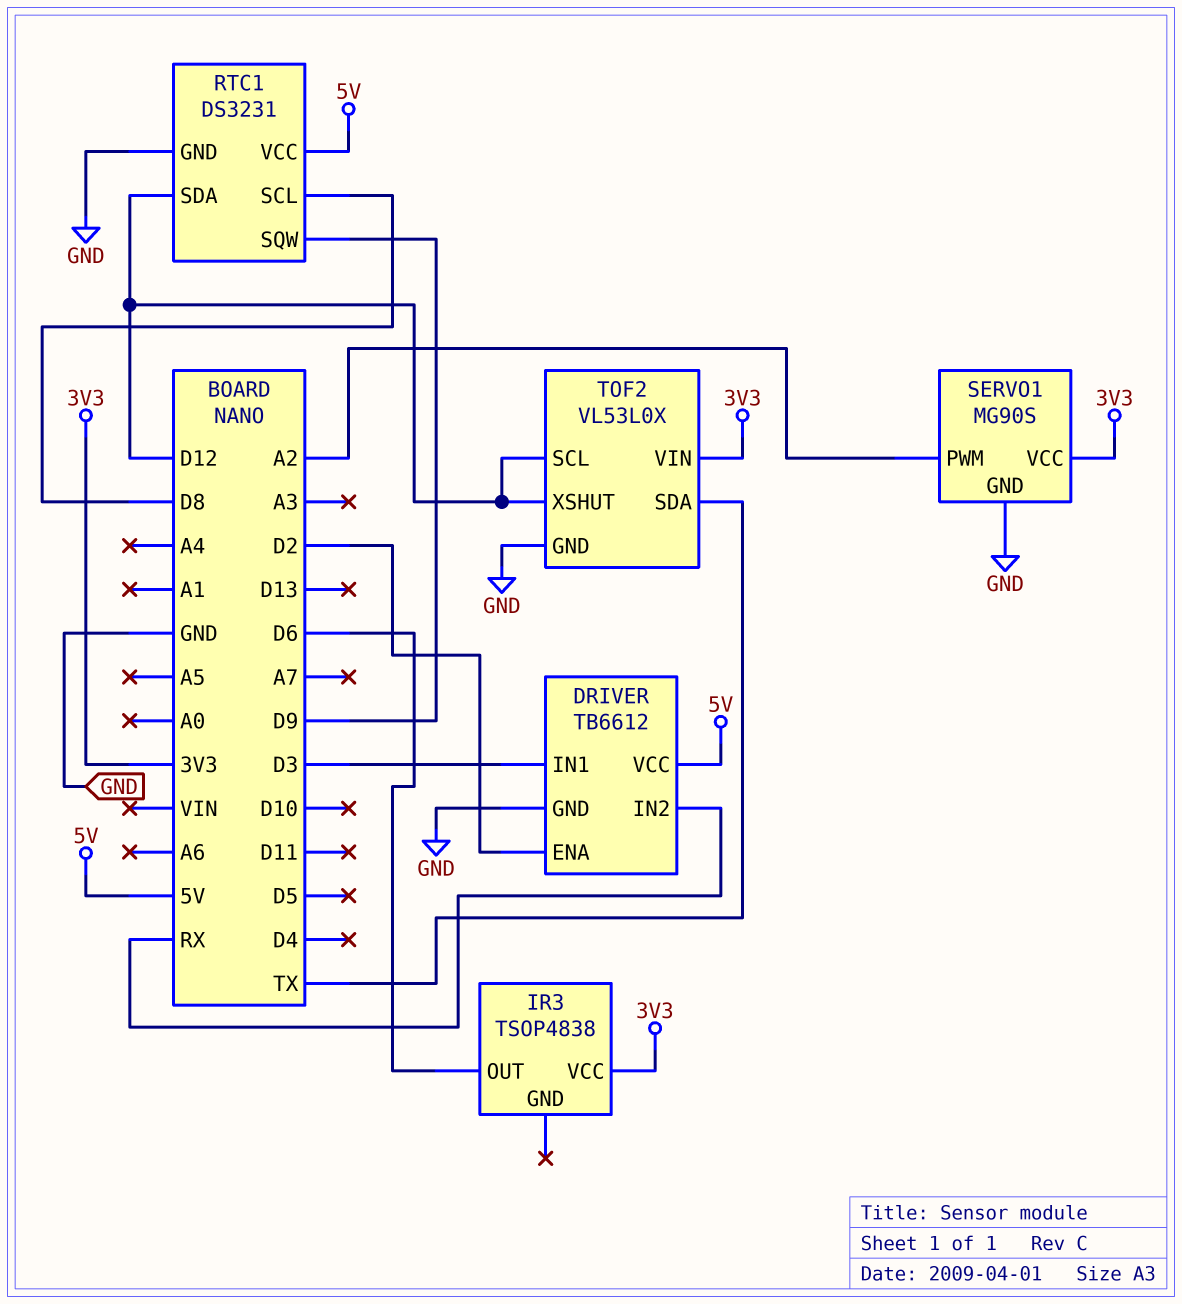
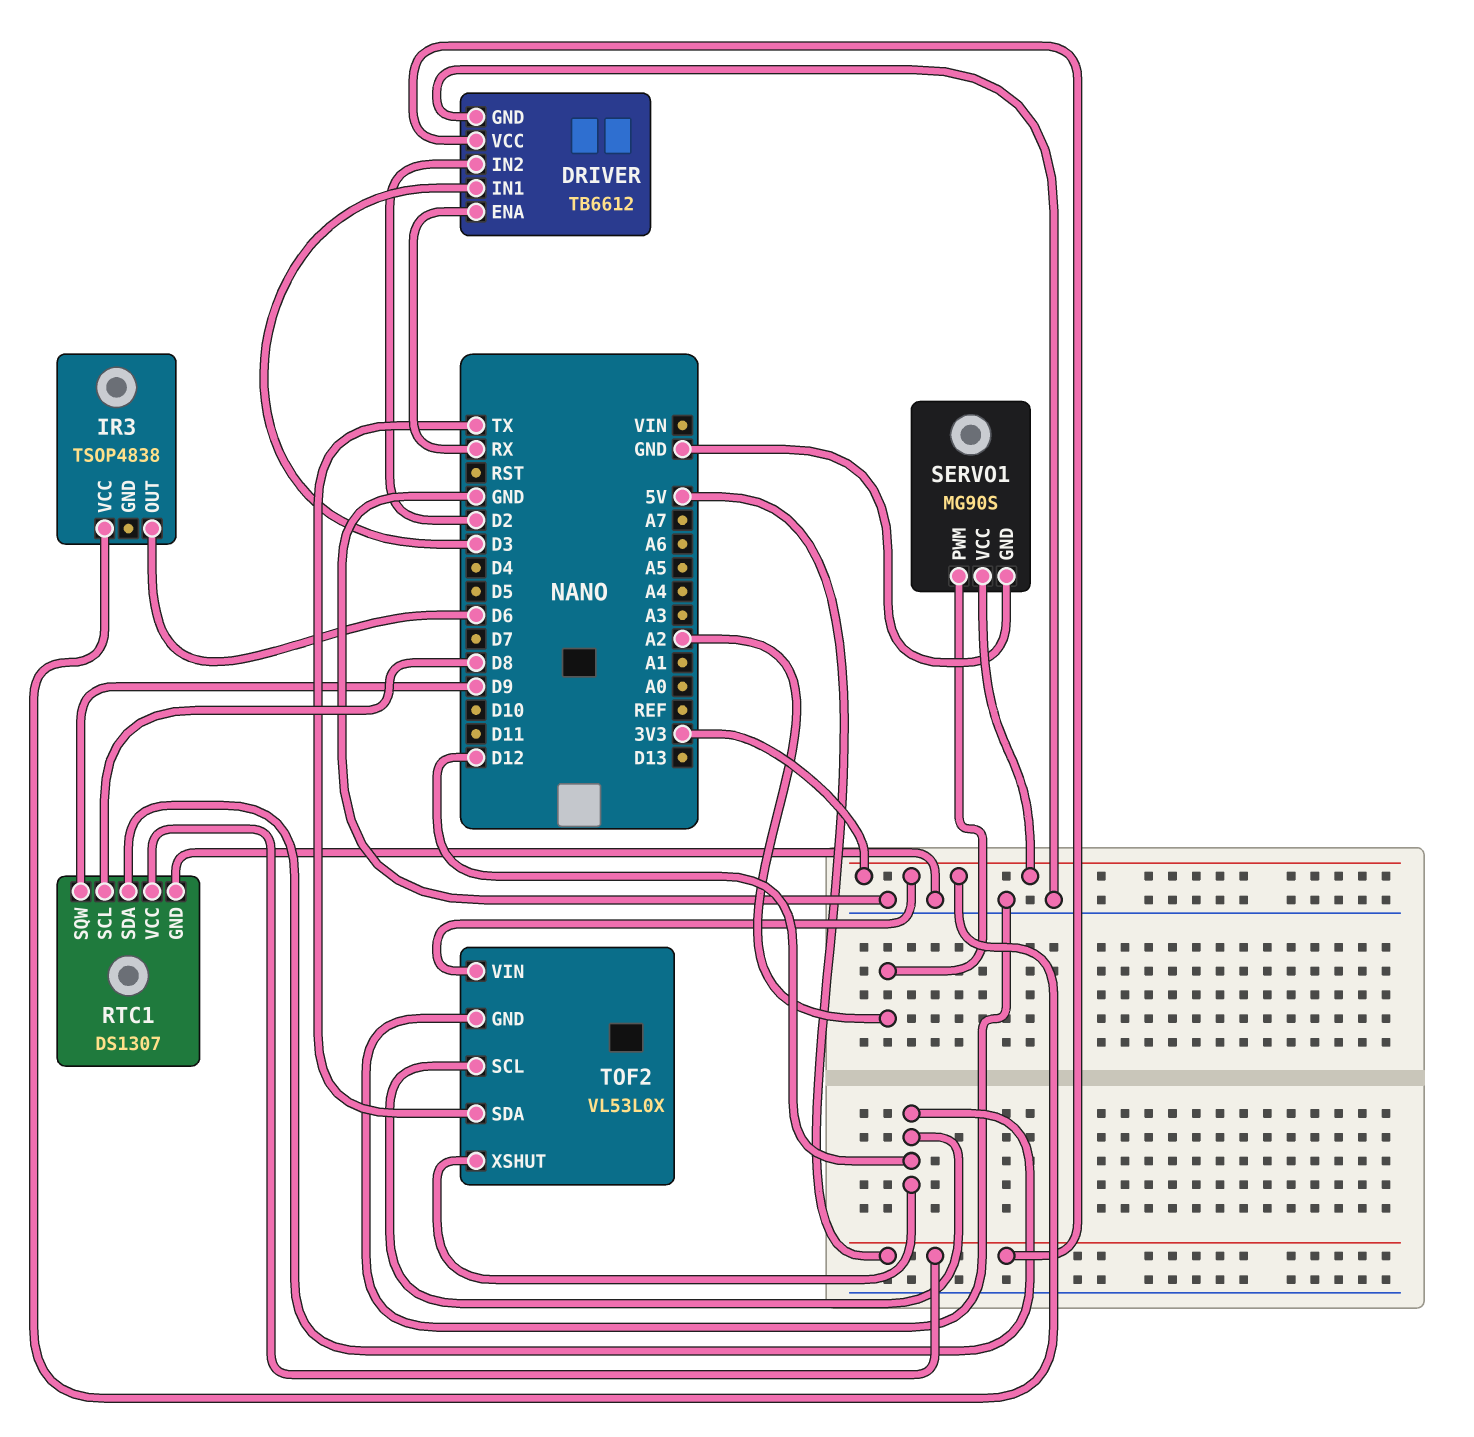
DRIVER pin ENA: D2 -> RX
DRIVER pin IN2: RX -> D2
RTC1: DS3231 -> DS1307

